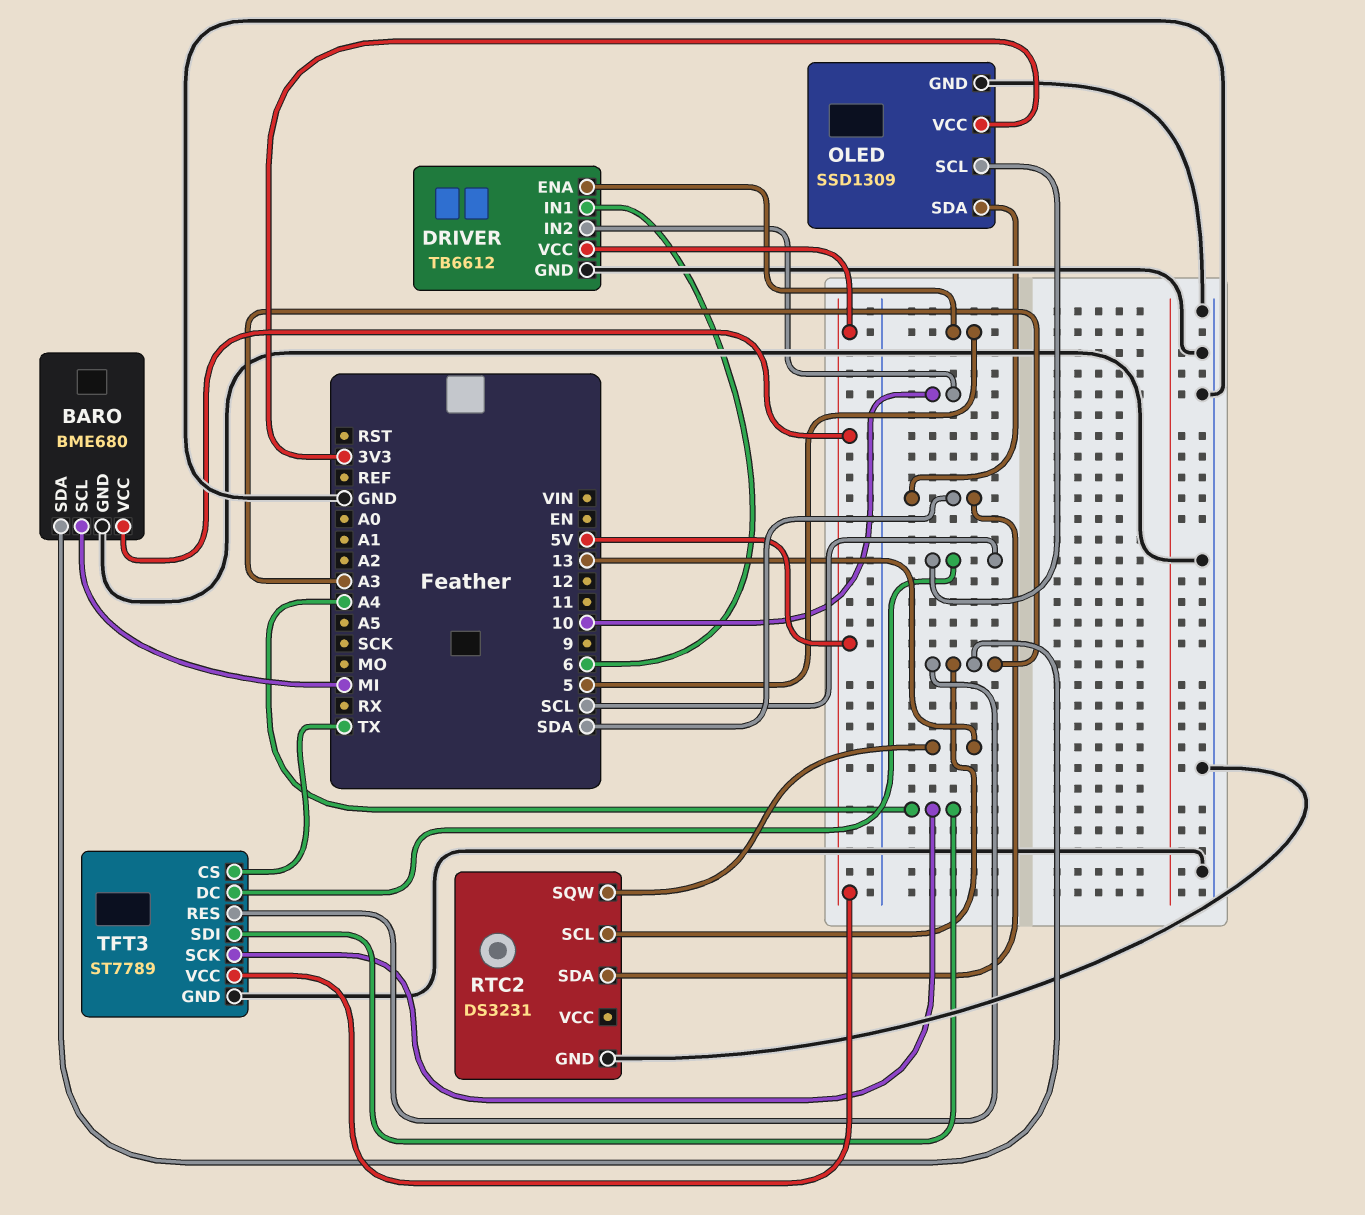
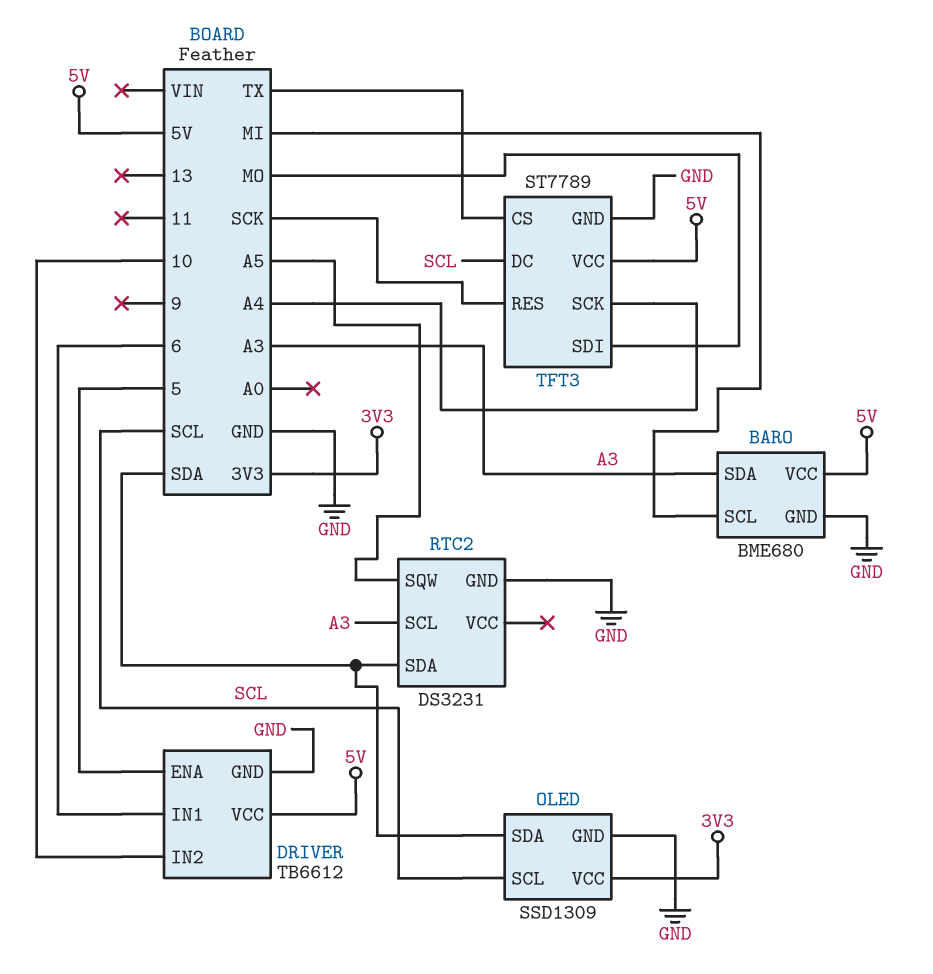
RTC2 pin SQW: 13 -> A5
TFT3 pin RES: A3 -> SCK
TFT3 pin SDI: A4 -> MO

